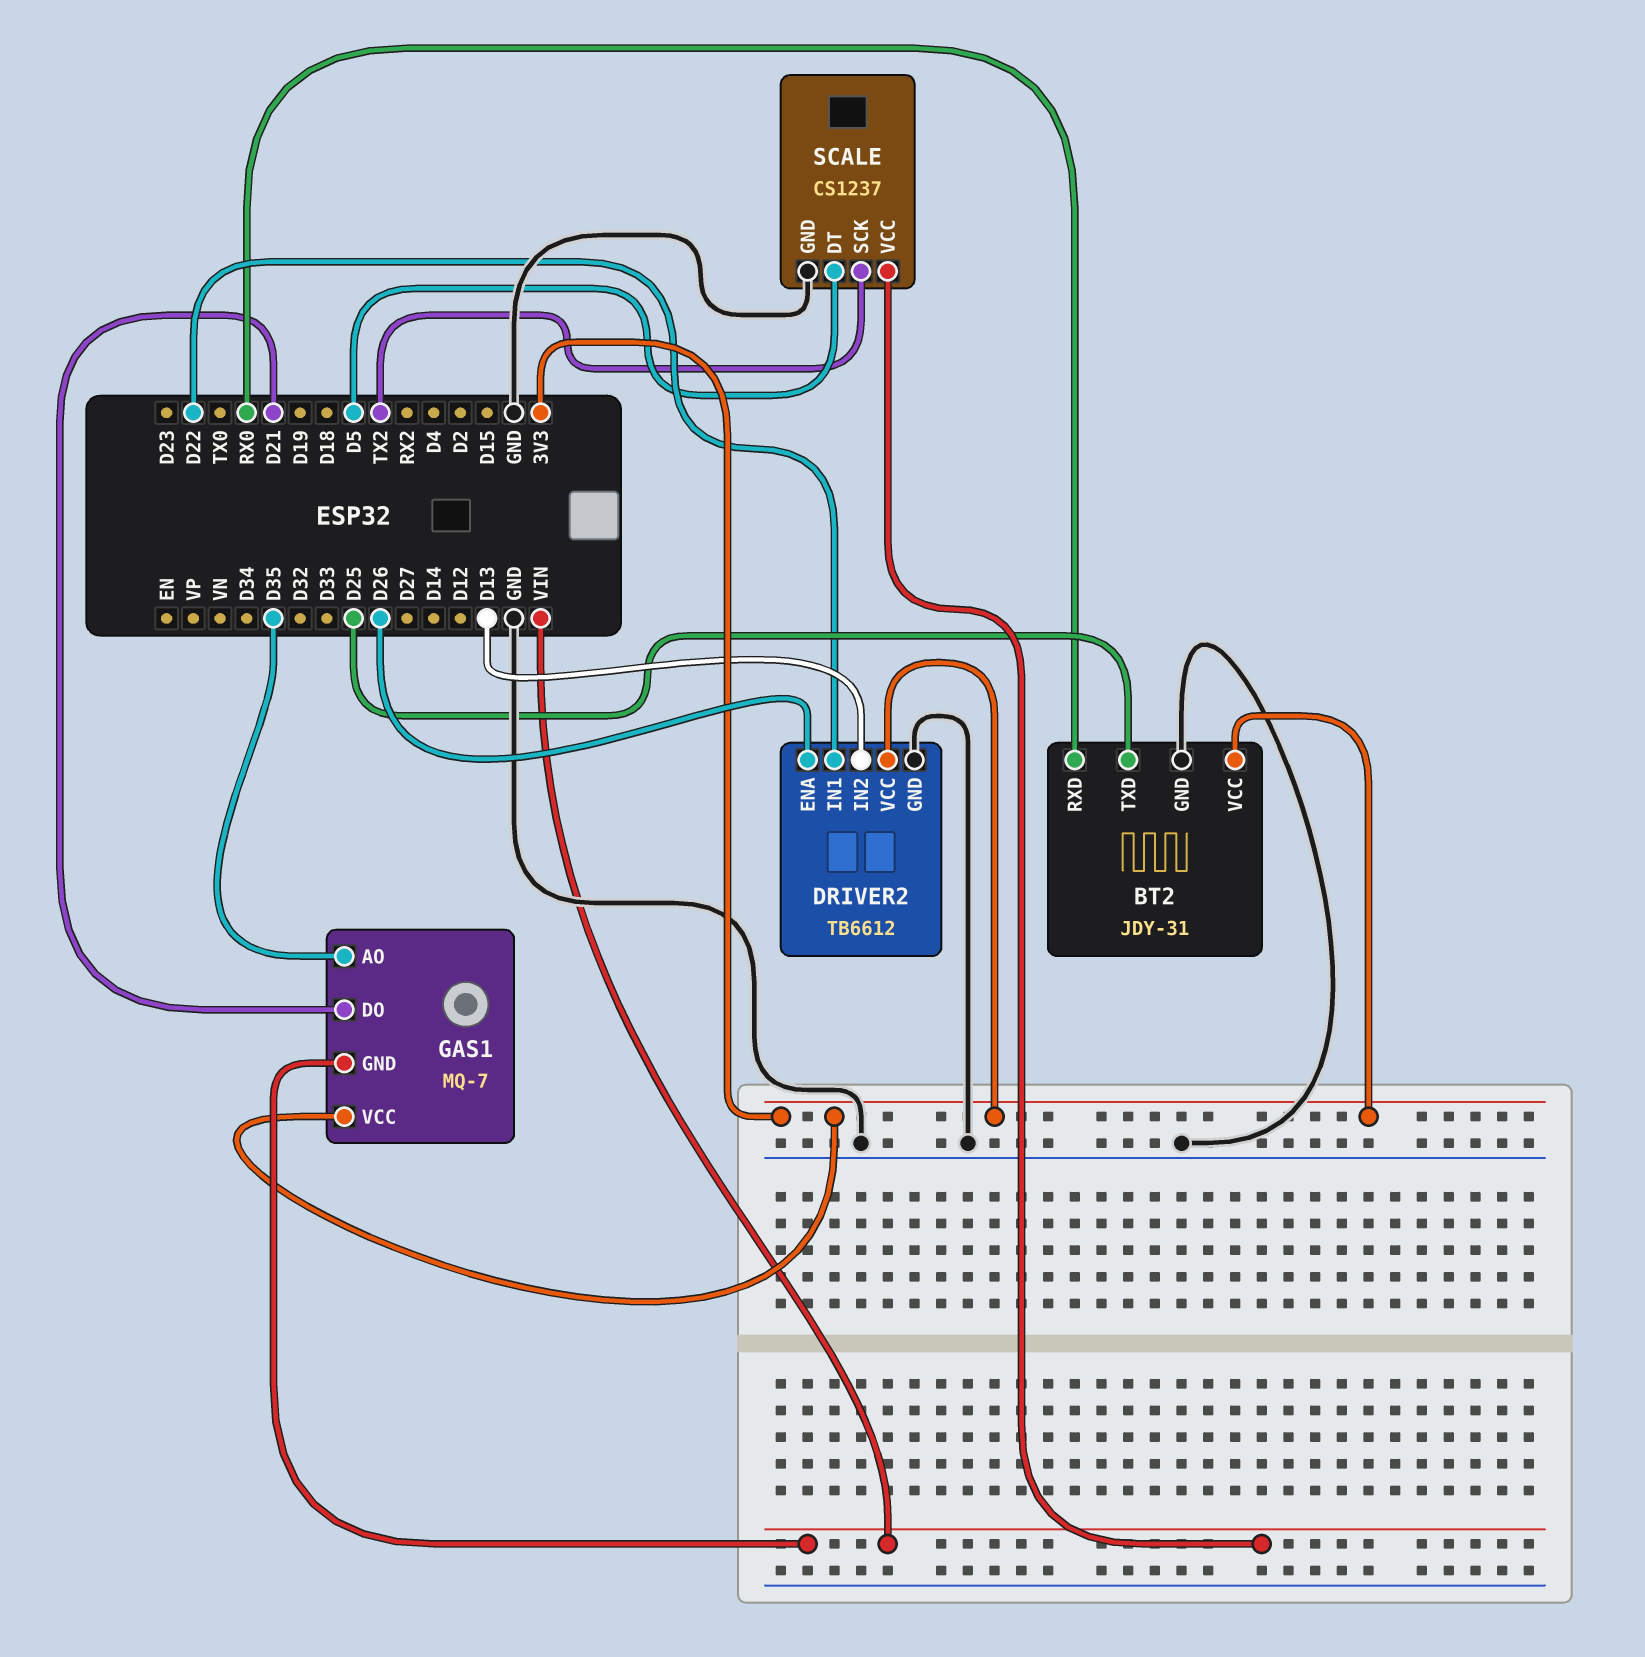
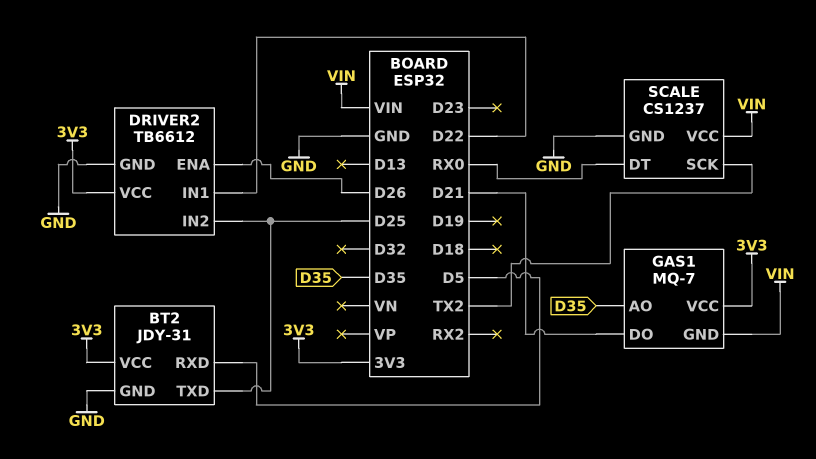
BT2 pin RXD: RX0 -> D5
DRIVER2 pin IN2: D13 -> D25
SCALE pin DT: D5 -> RX0

